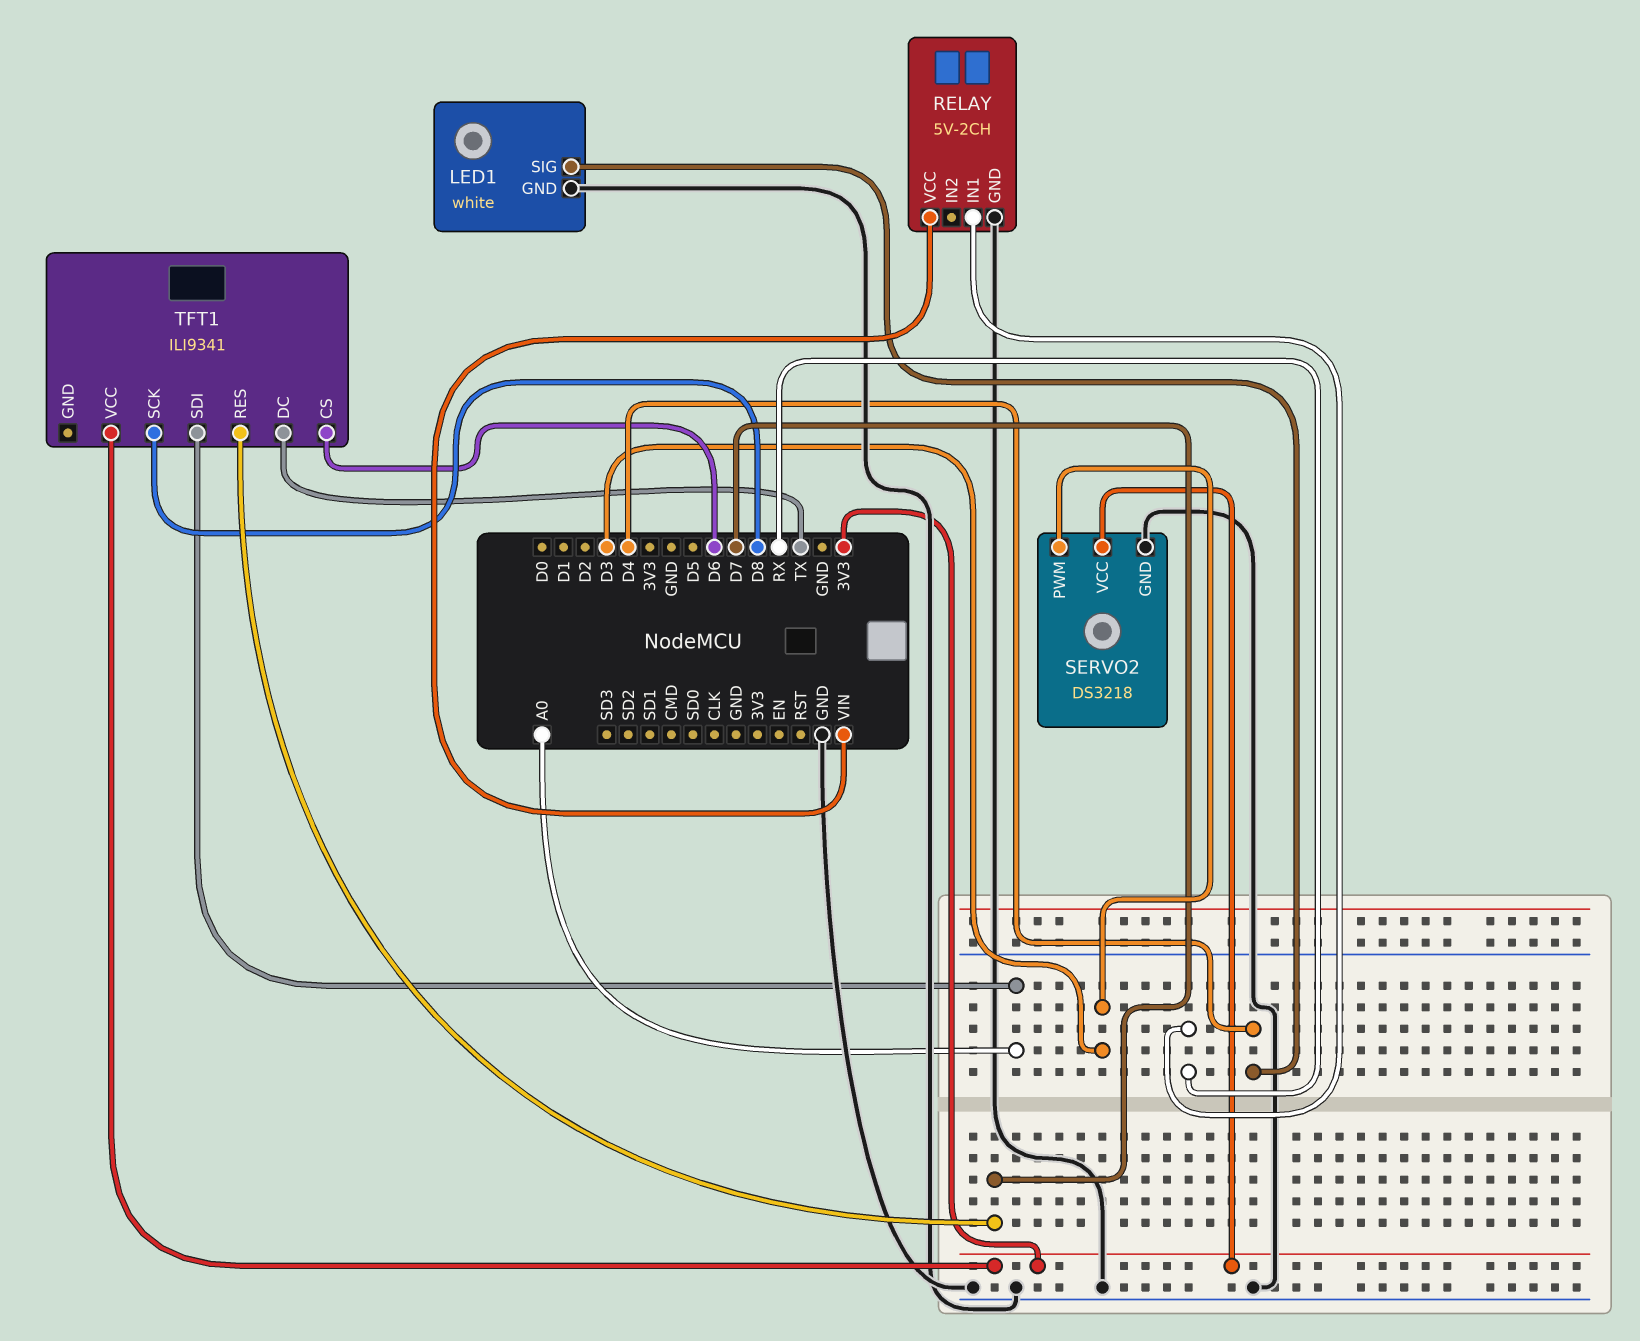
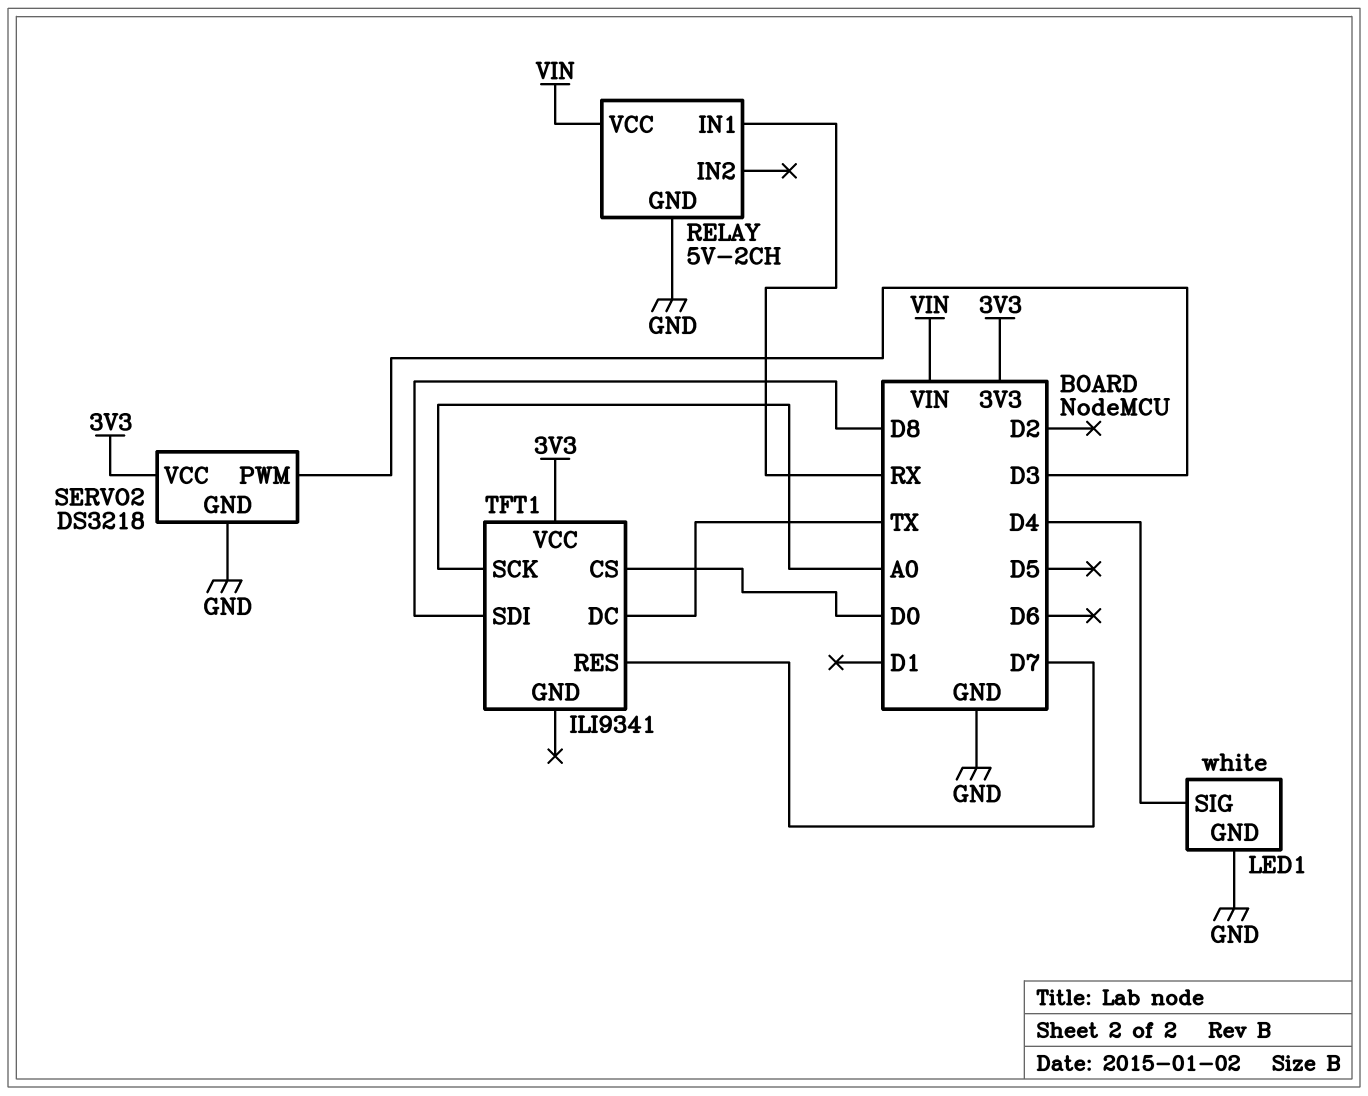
TFT1 pin CS: D6 -> D0
TFT1 pin SCK: D8 -> A0
TFT1 pin SDI: A0 -> D8

